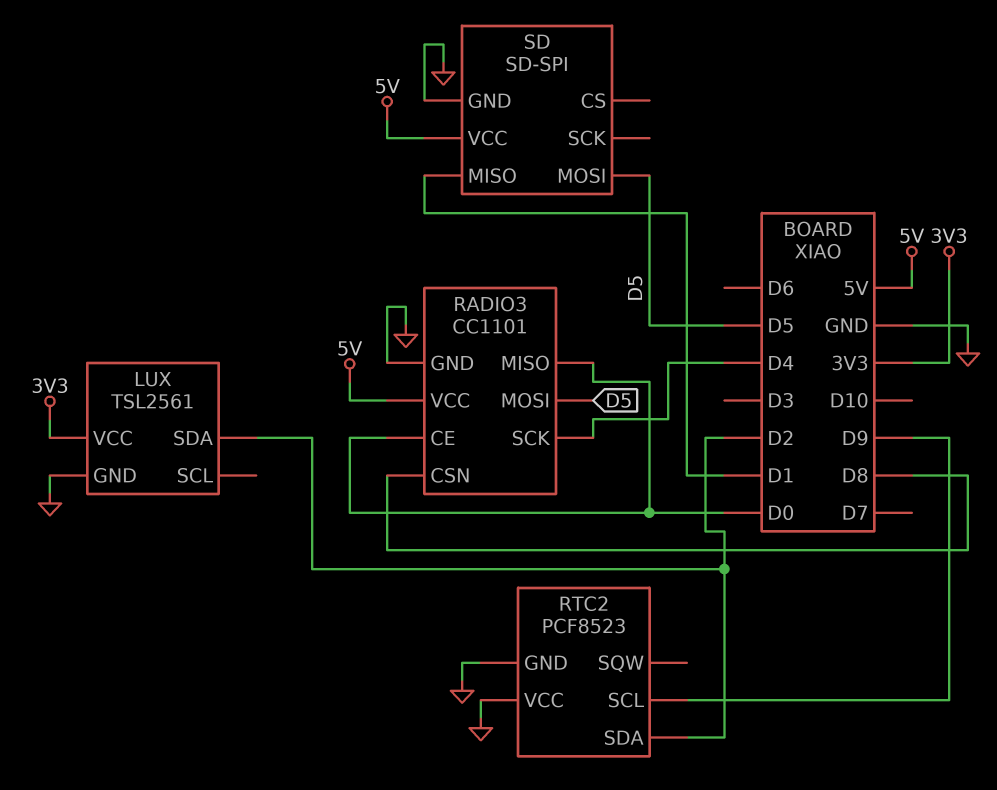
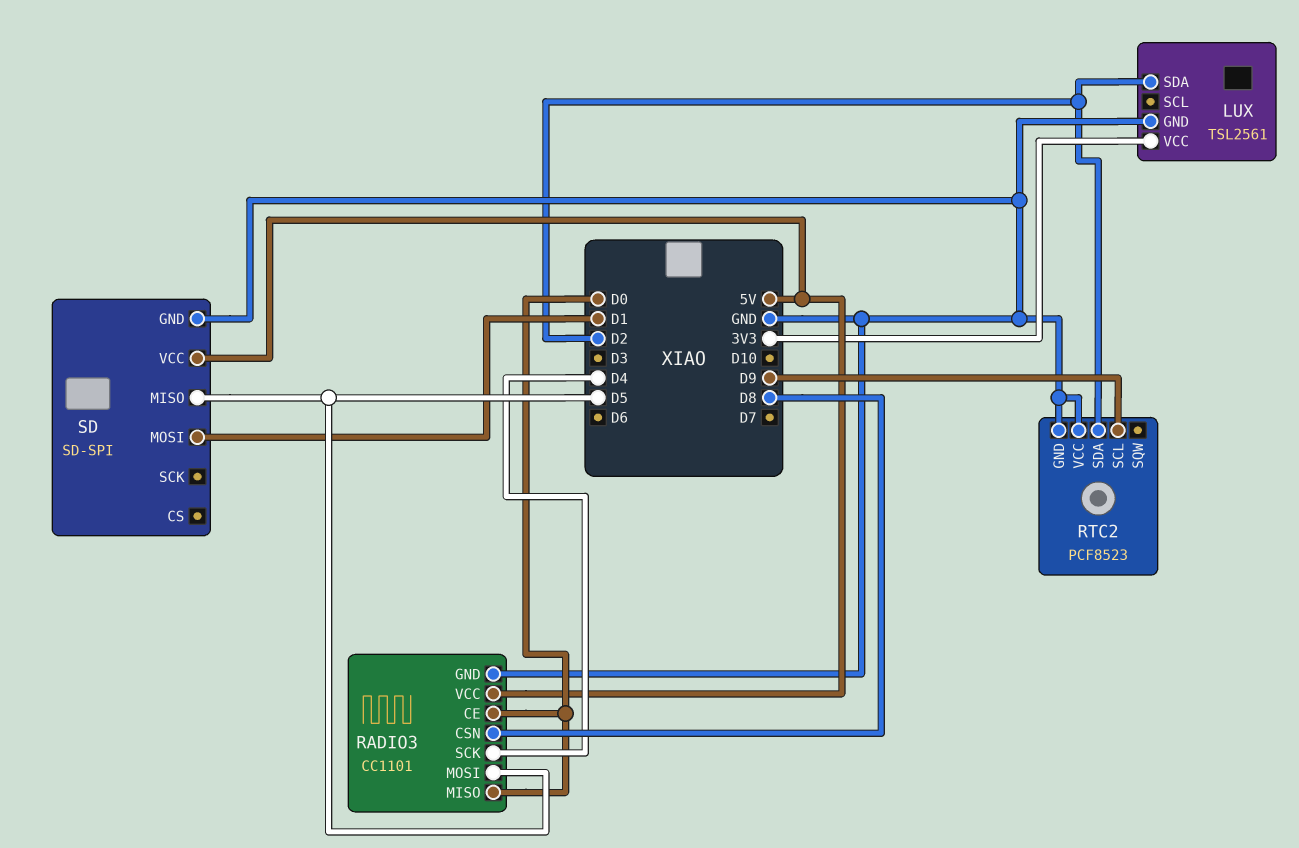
SD pin MISO: D1 -> D5
SD pin MOSI: D5 -> D1

